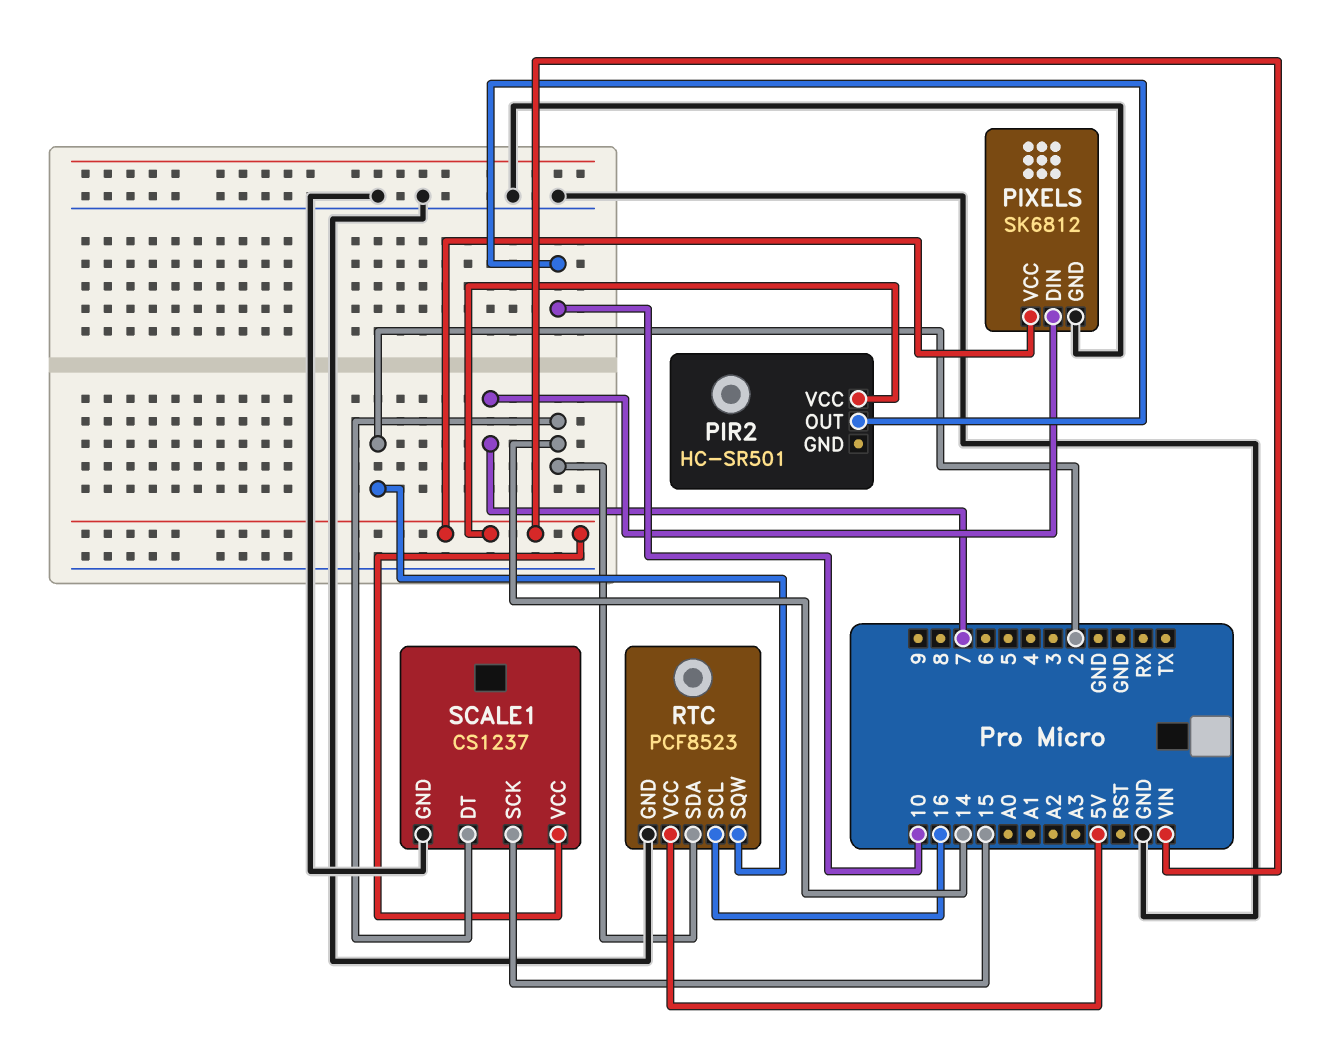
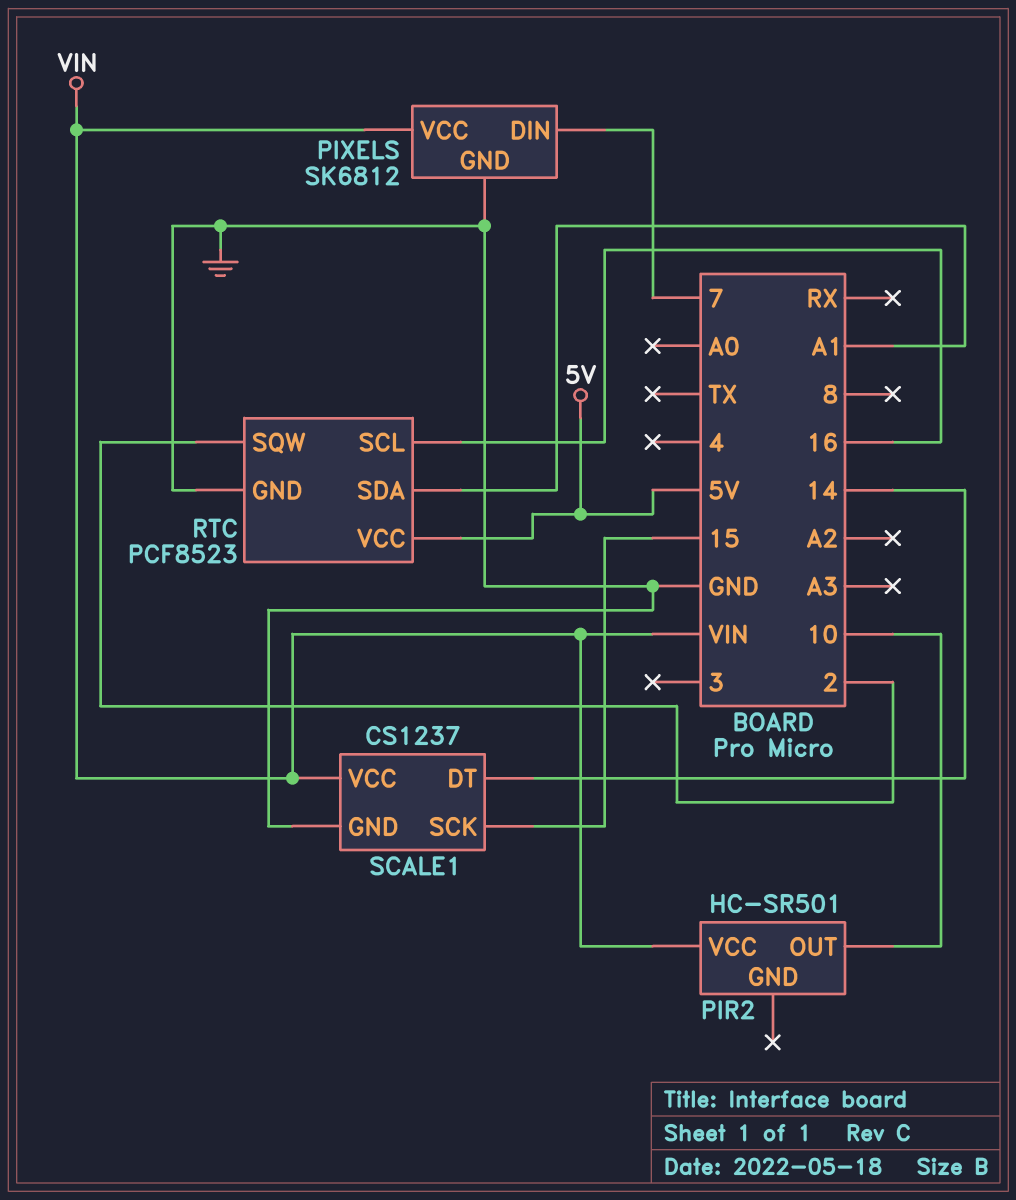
RTC pin SDA: 14 -> A1

